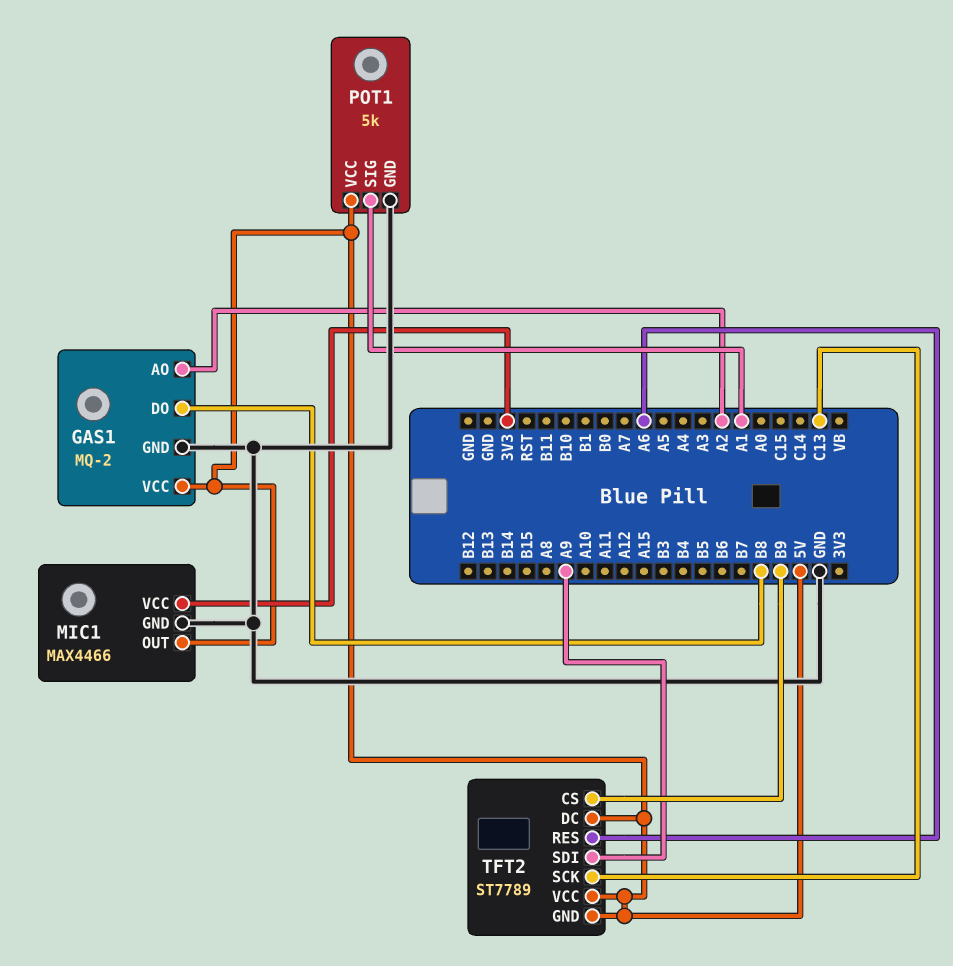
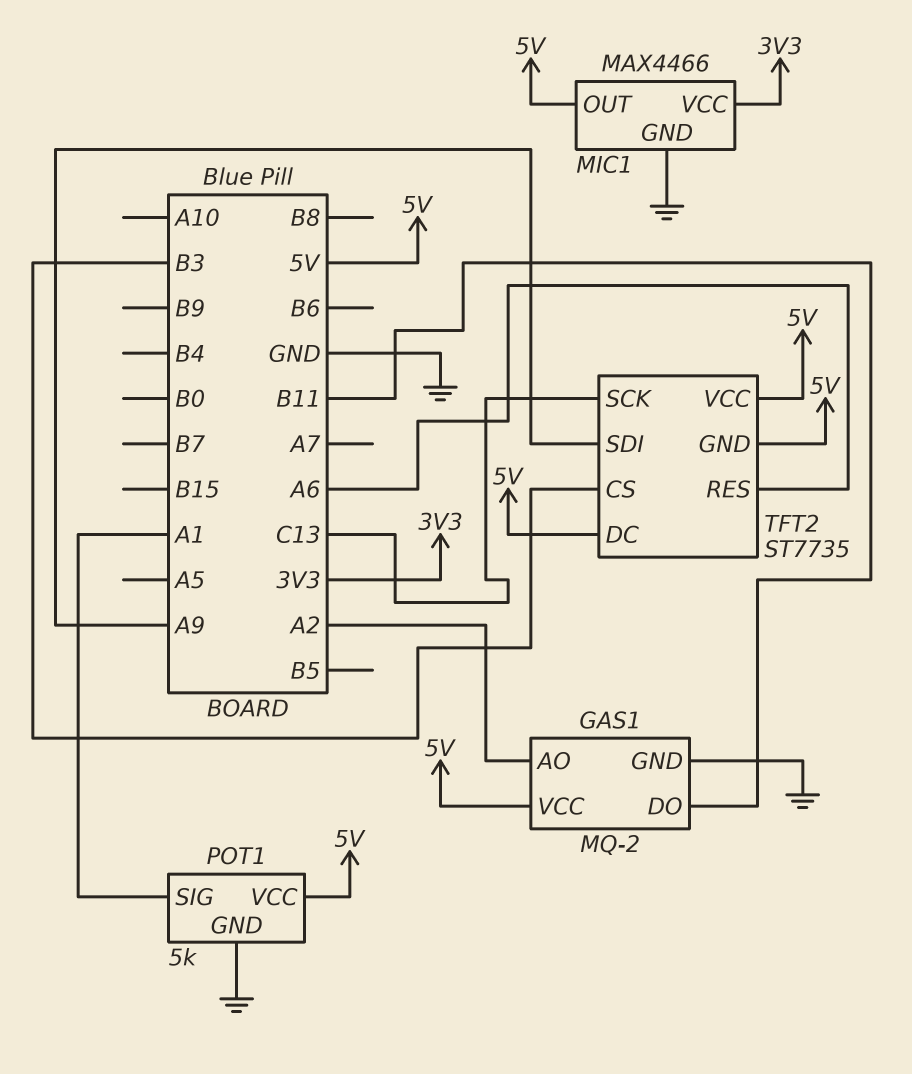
GAS1 pin DO: B8 -> B11
TFT2: ST7789 -> ST7735
TFT2 pin CS: B9 -> B3

